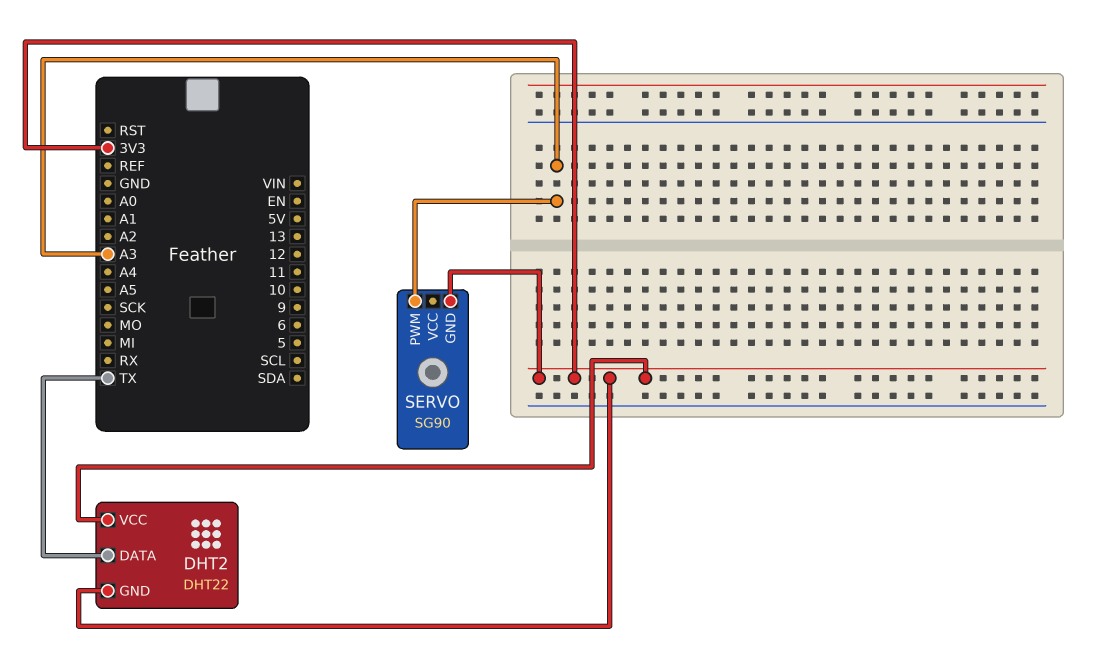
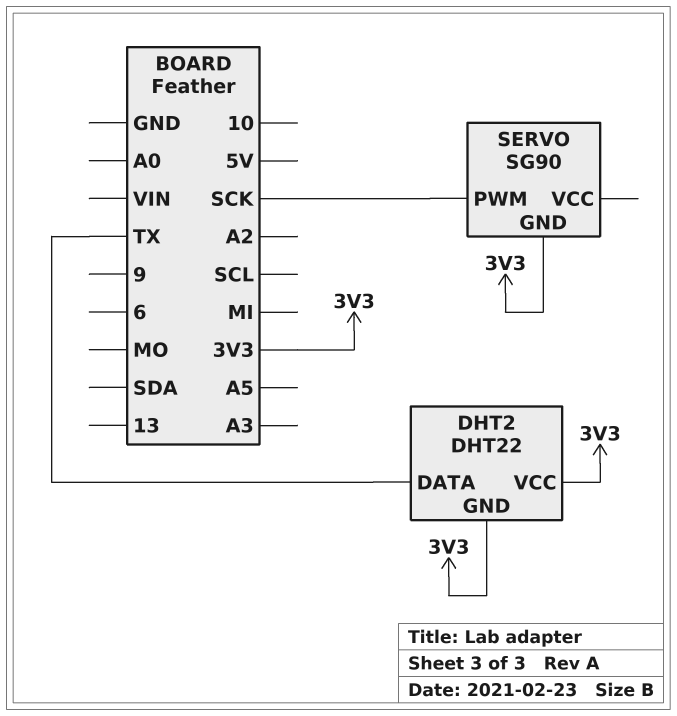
SERVO pin PWM: A3 -> SCK

